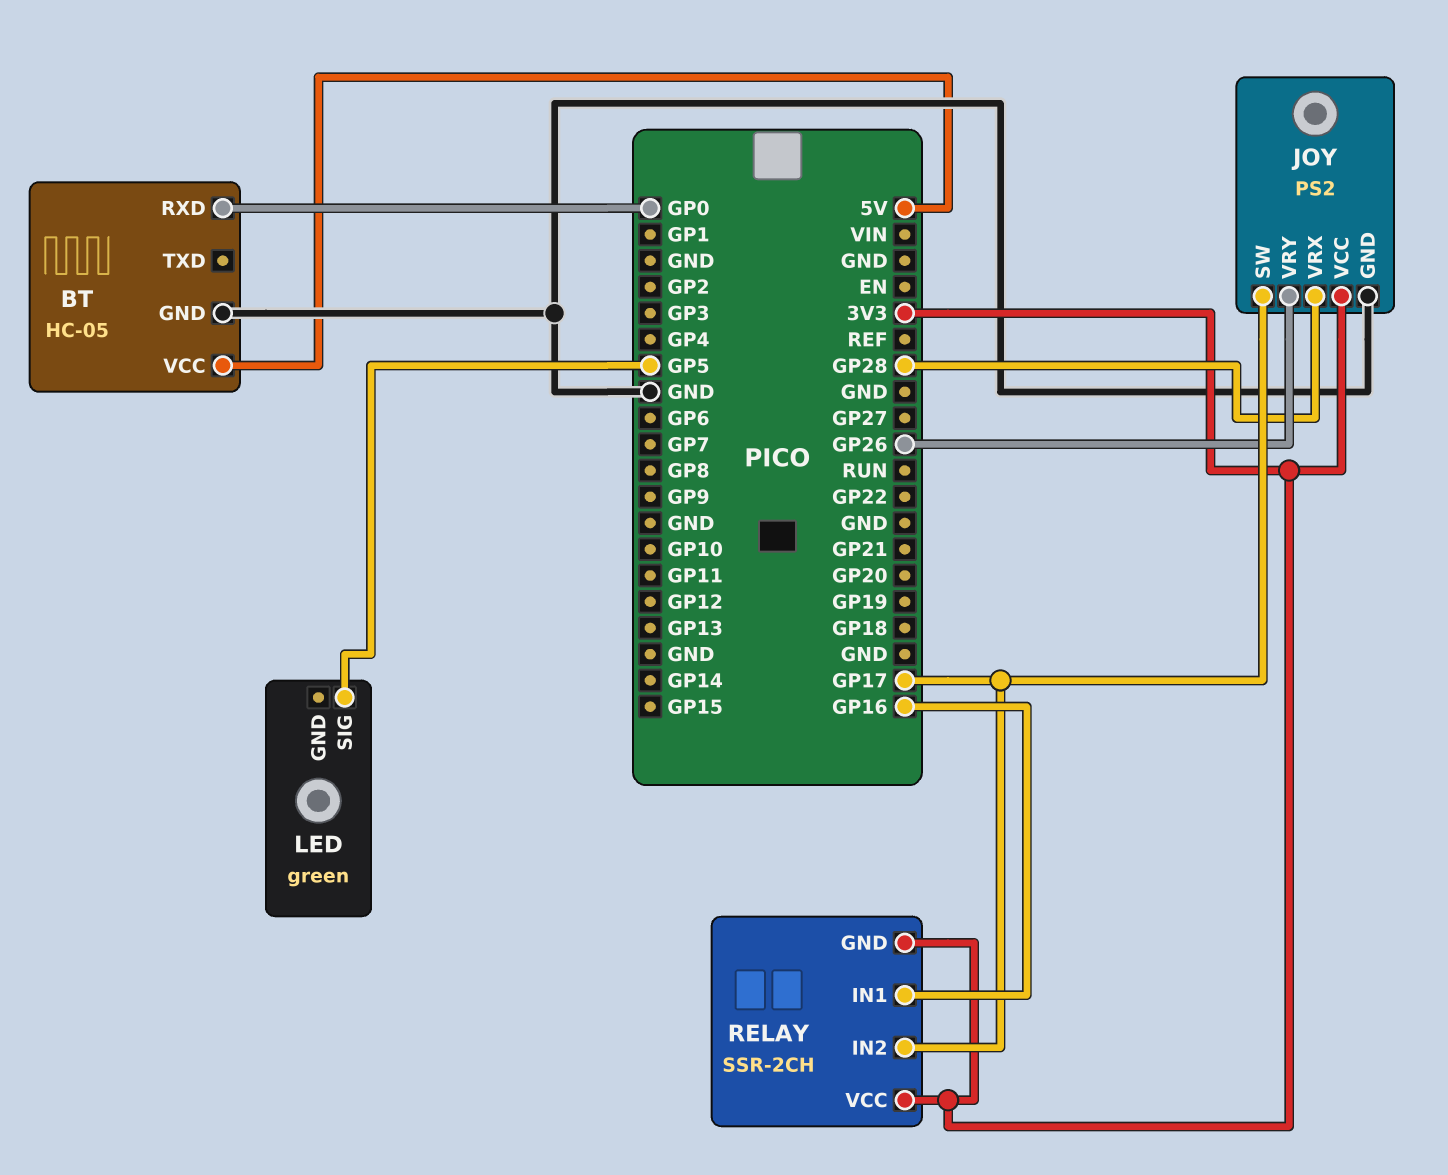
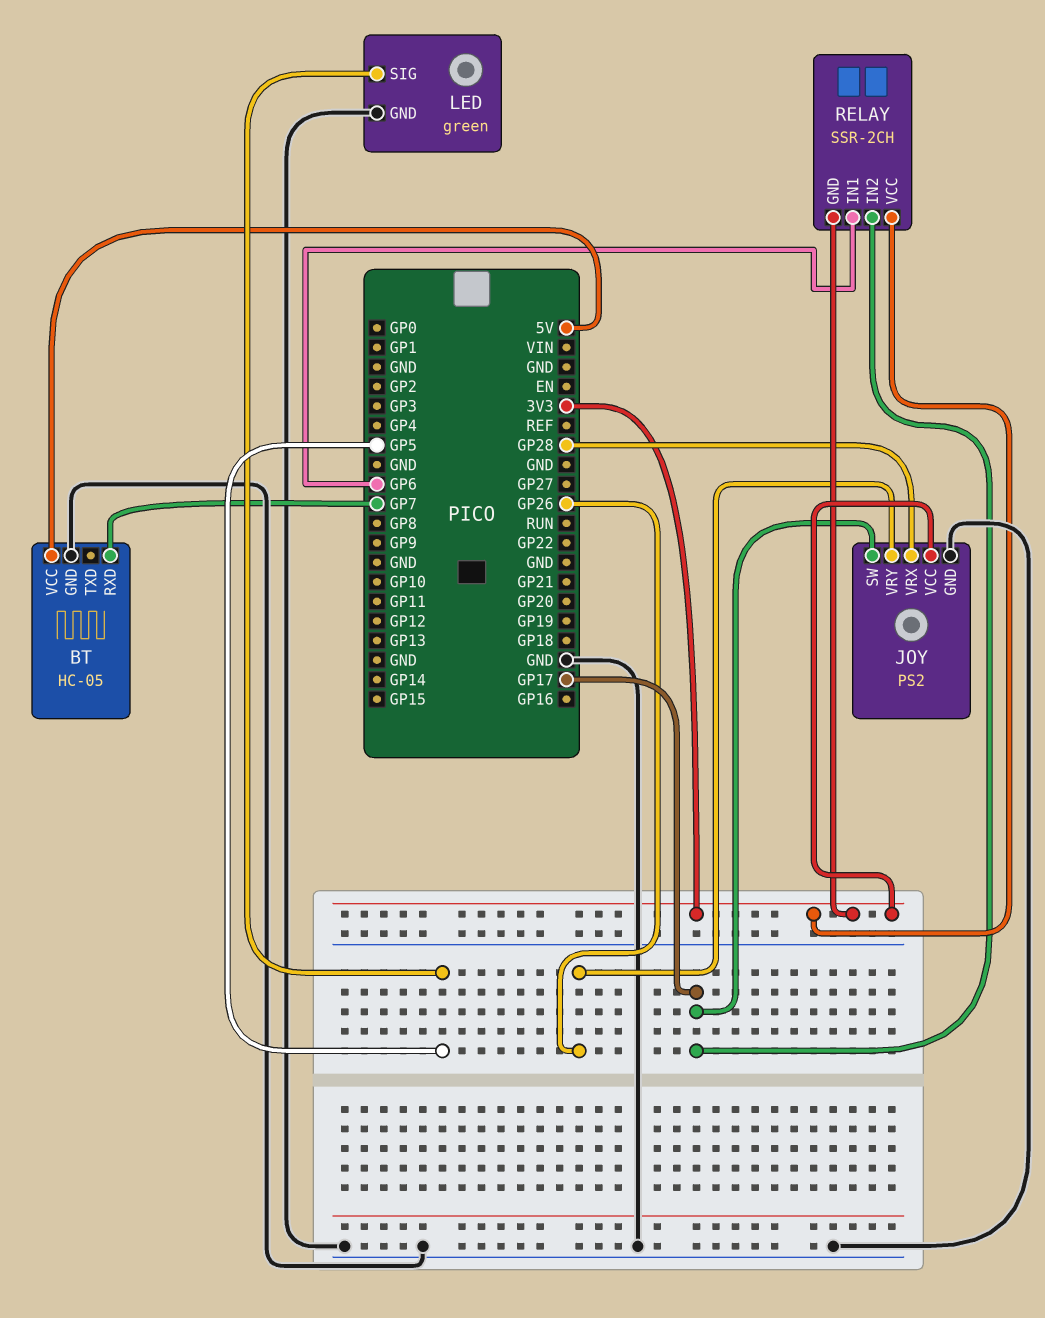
BT pin RXD: GP0 -> GP7
LED pin GND: none -> GND
RELAY pin IN1: GP16 -> GP6

